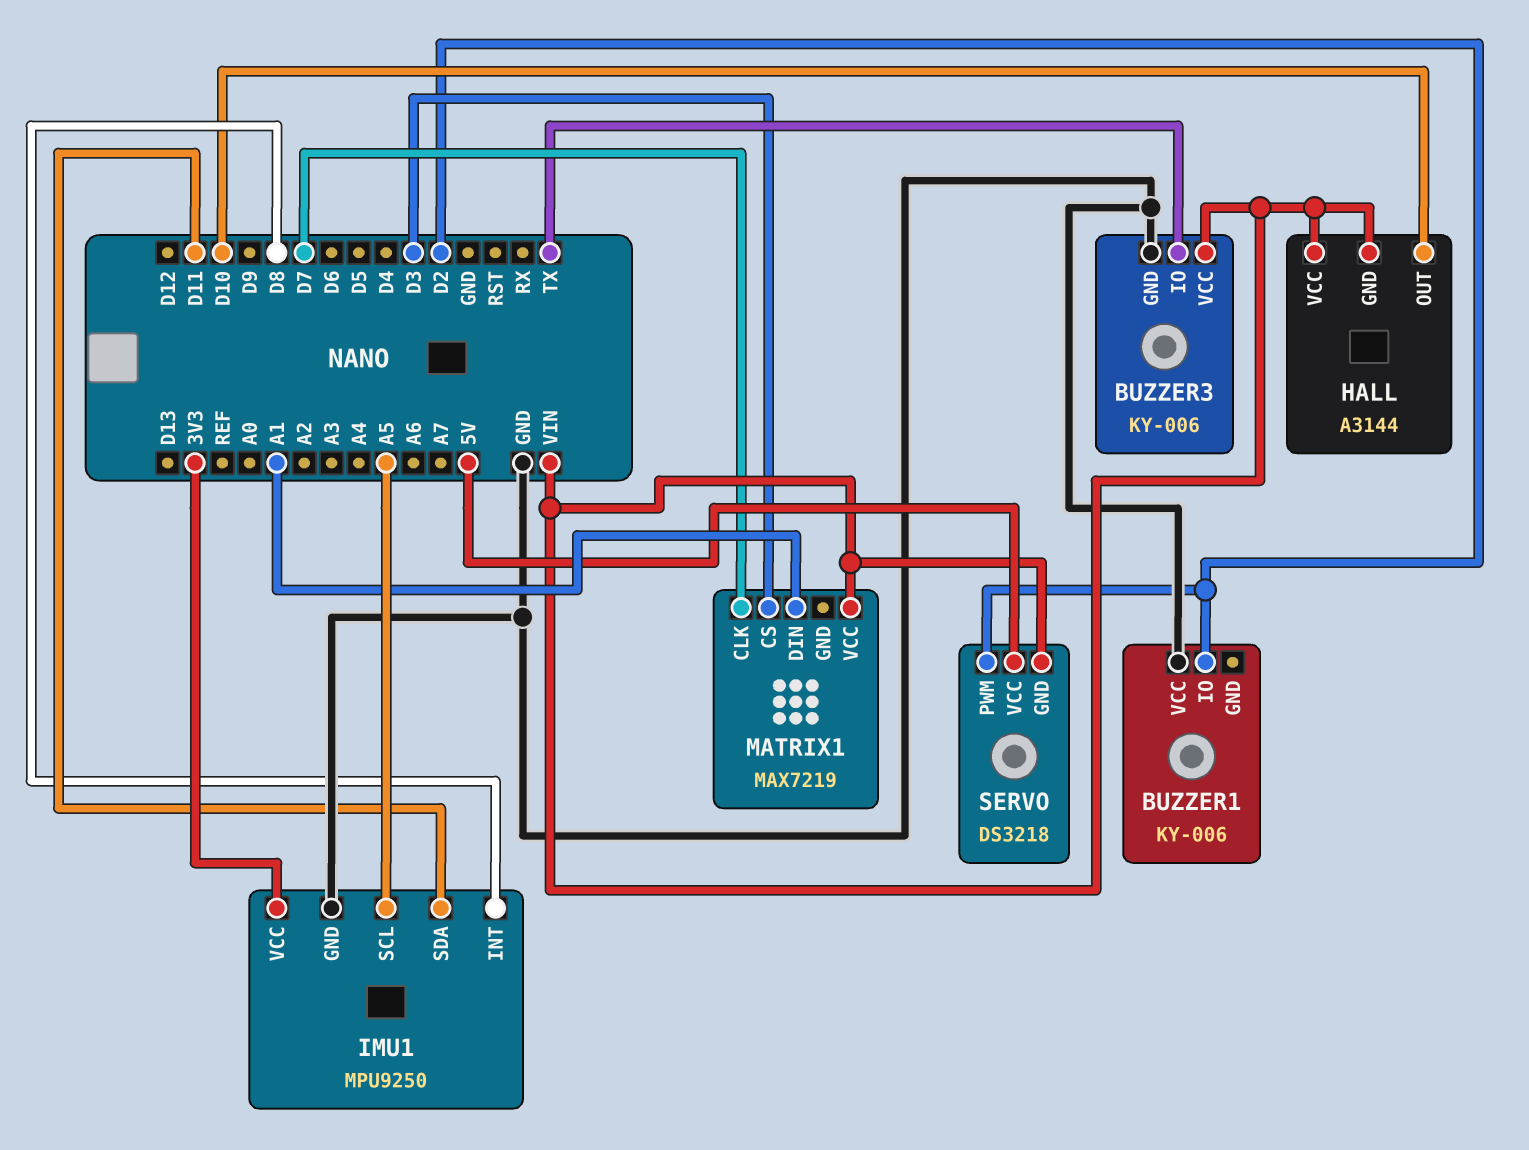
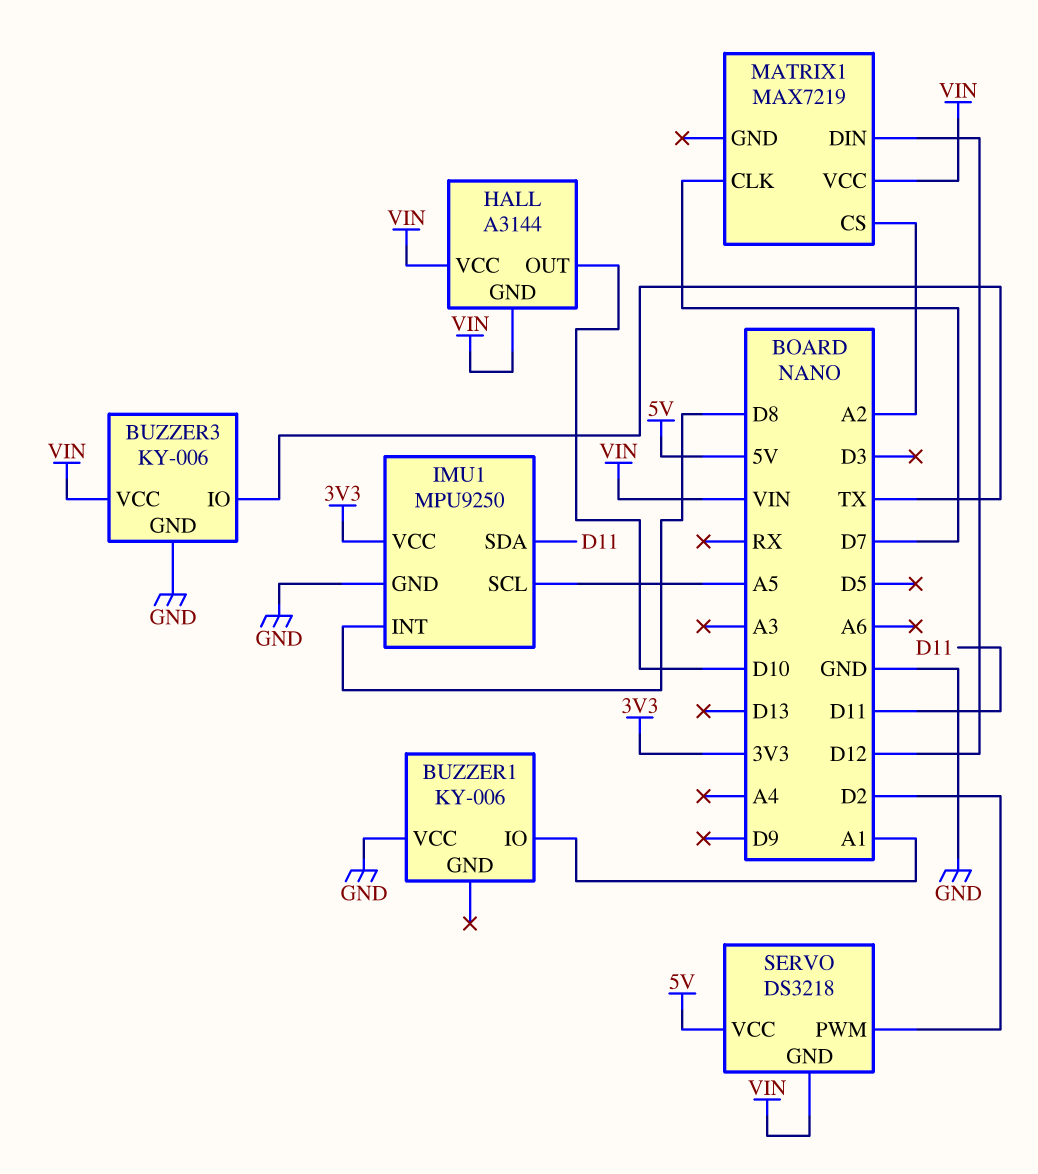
BUZZER1 pin IO: D2 -> A1
MATRIX1 pin CS: D3 -> A2
MATRIX1 pin DIN: A1 -> D12

